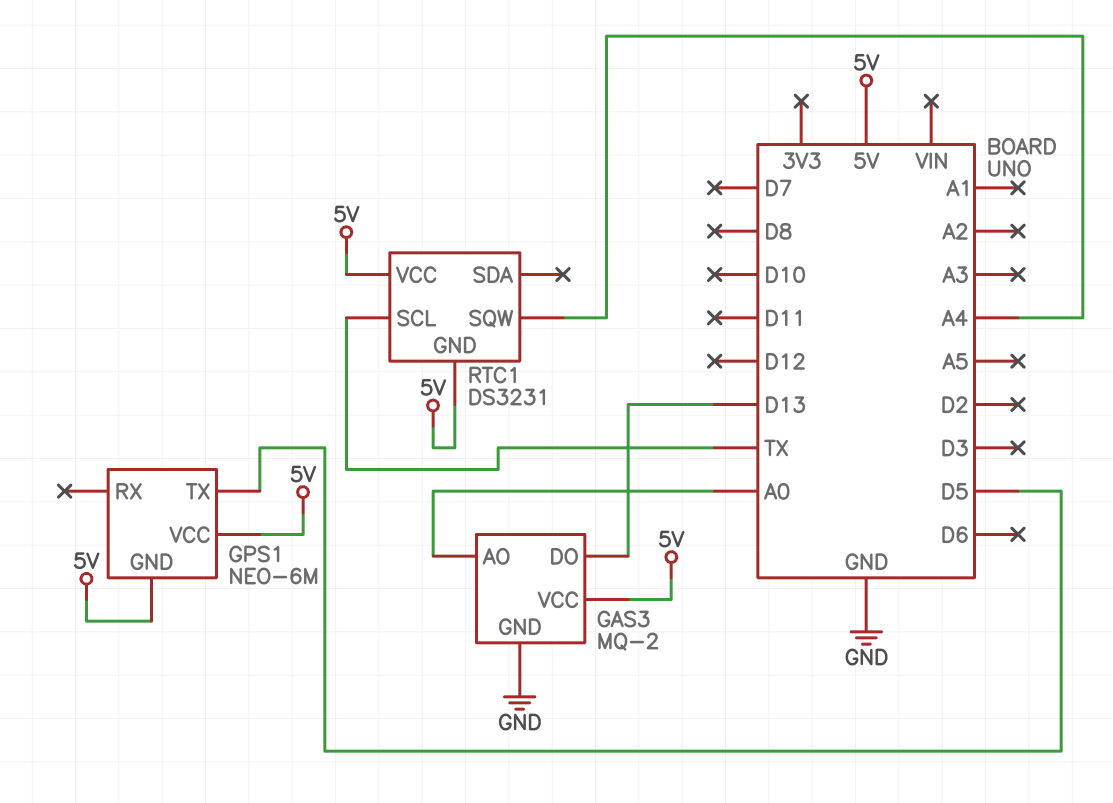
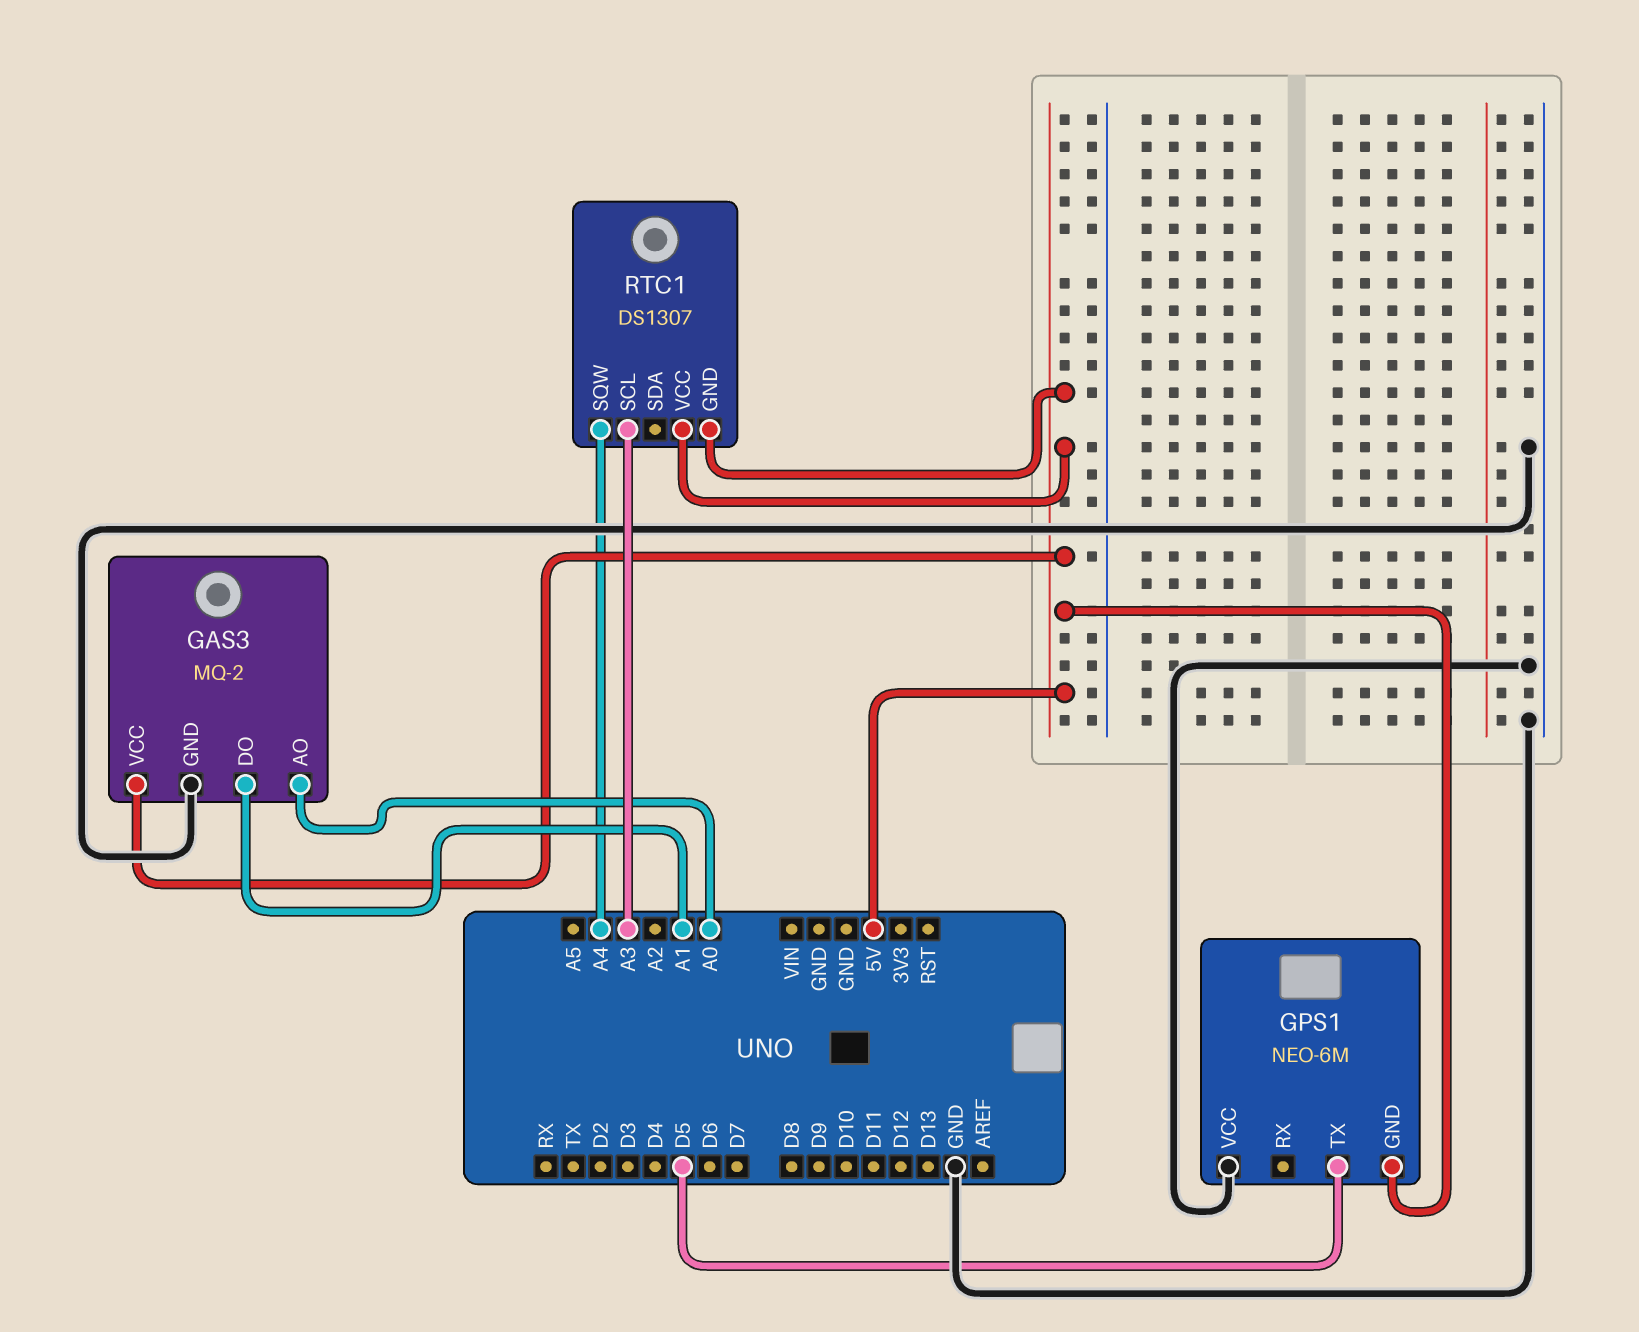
GAS3 pin DO: D13 -> A1
GPS1 pin VCC: 5V -> GND
RTC1: DS3231 -> DS1307
RTC1 pin SCL: TX -> A3

